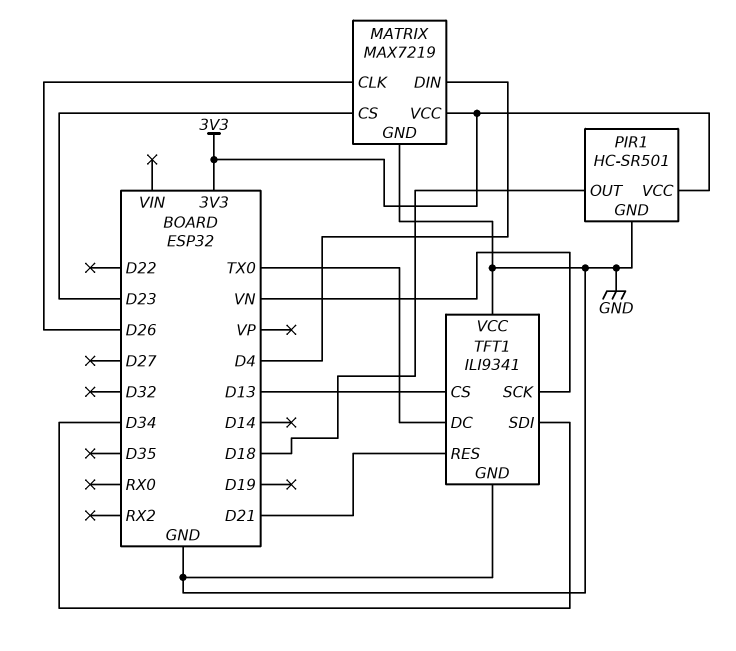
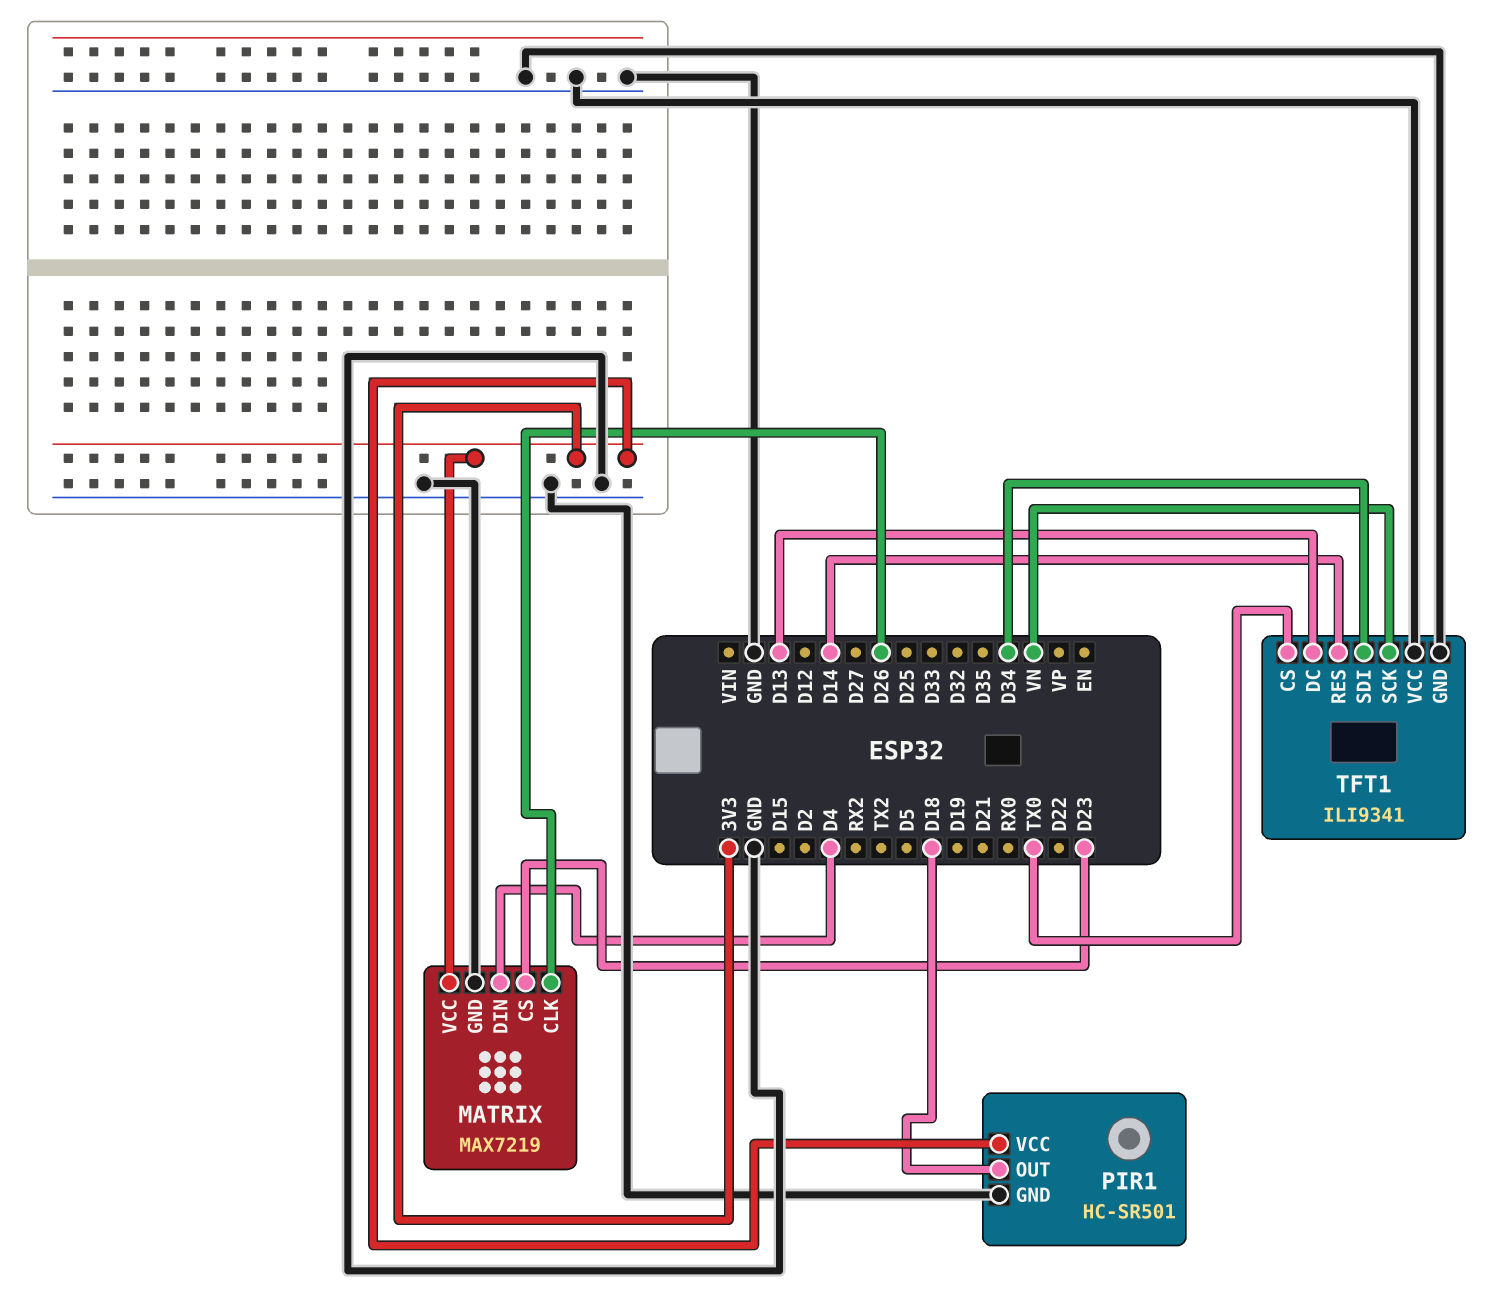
TFT1 pin CS: D13 -> TX0
TFT1 pin DC: TX0 -> D13
TFT1 pin RES: D21 -> D14

